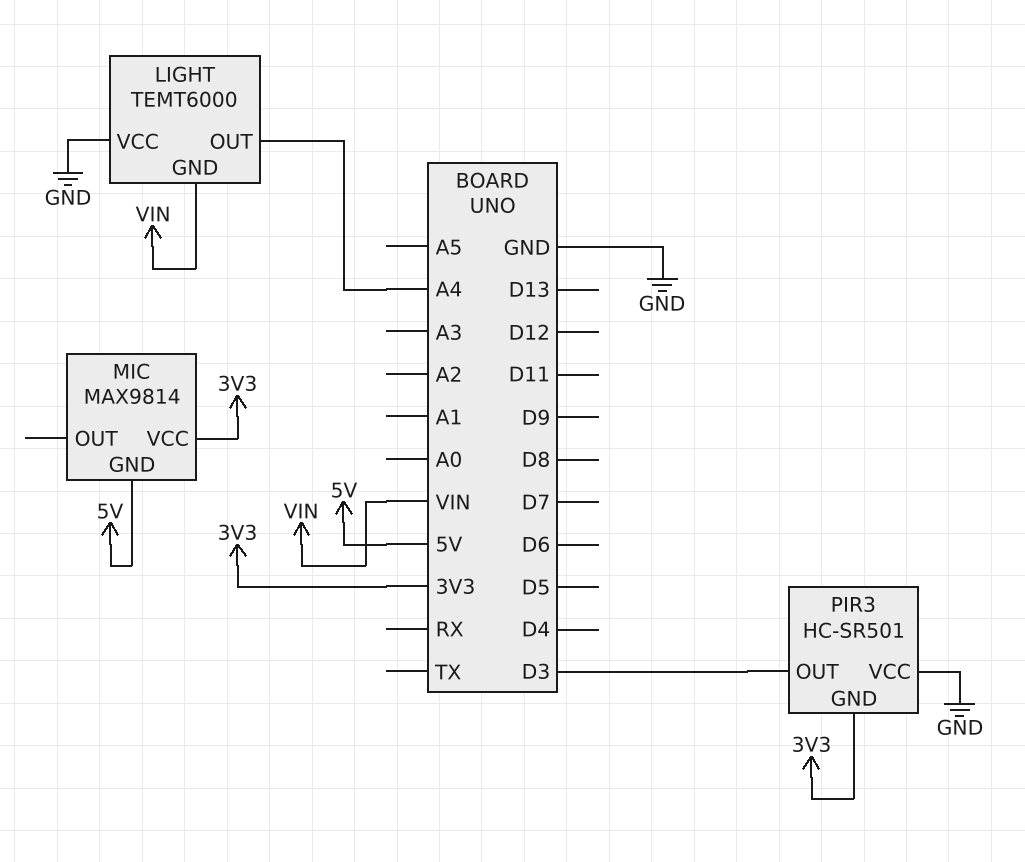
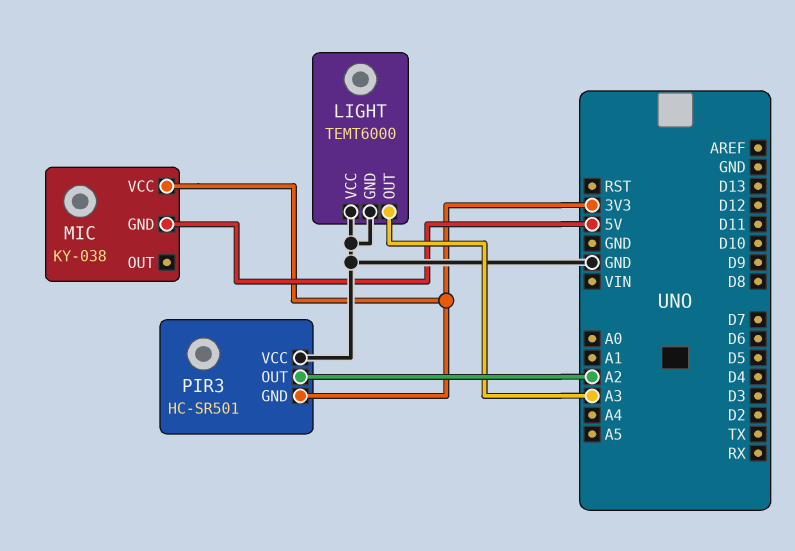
LIGHT pin GND: VIN -> GND
LIGHT pin OUT: A4 -> A3
MIC: MAX9814 -> KY-038
PIR3 pin OUT: D3 -> A2

